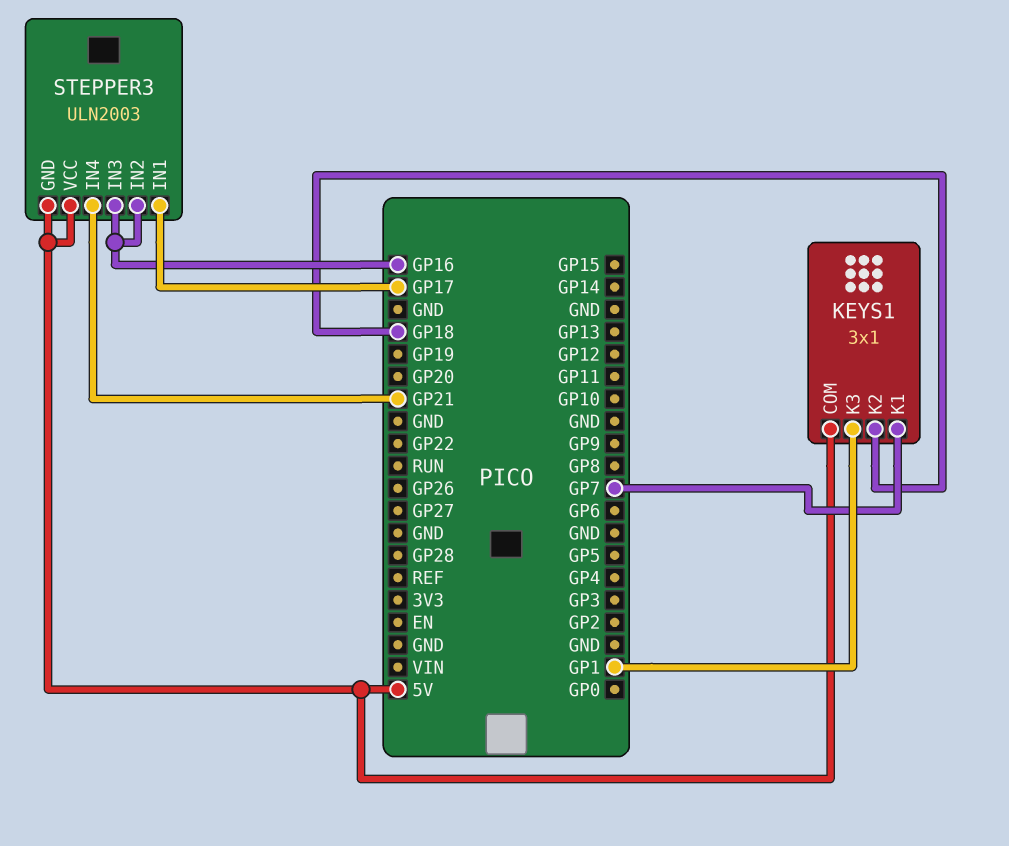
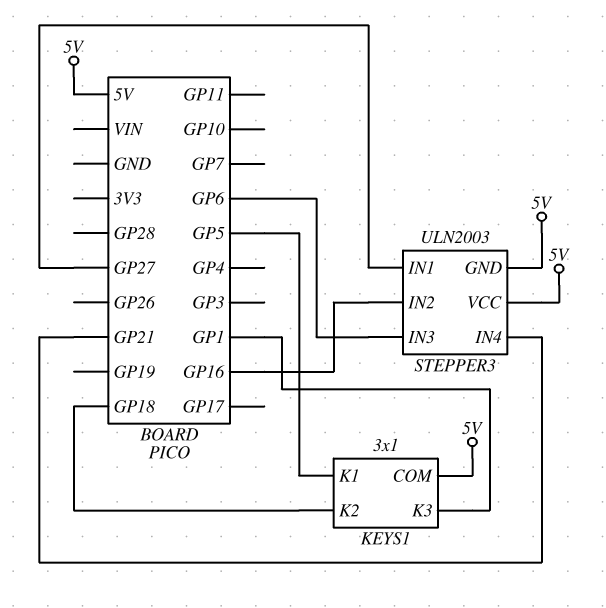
KEYS1 pin K1: GP7 -> GP5
STEPPER3 pin IN1: GP17 -> GP27
STEPPER3 pin IN3: GP16 -> GP6

